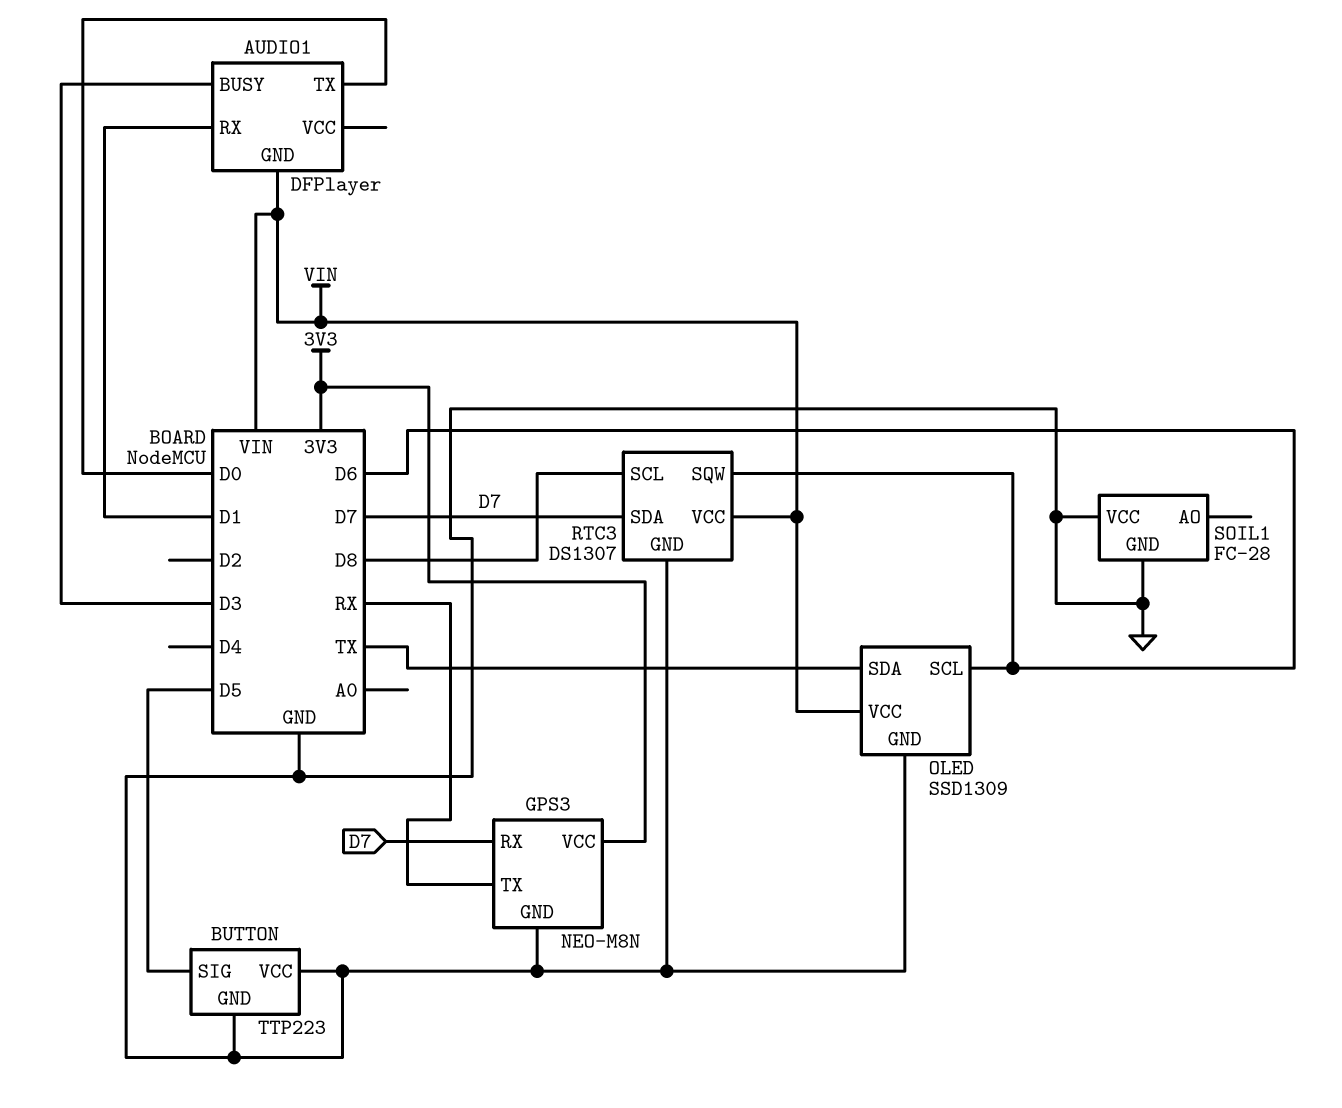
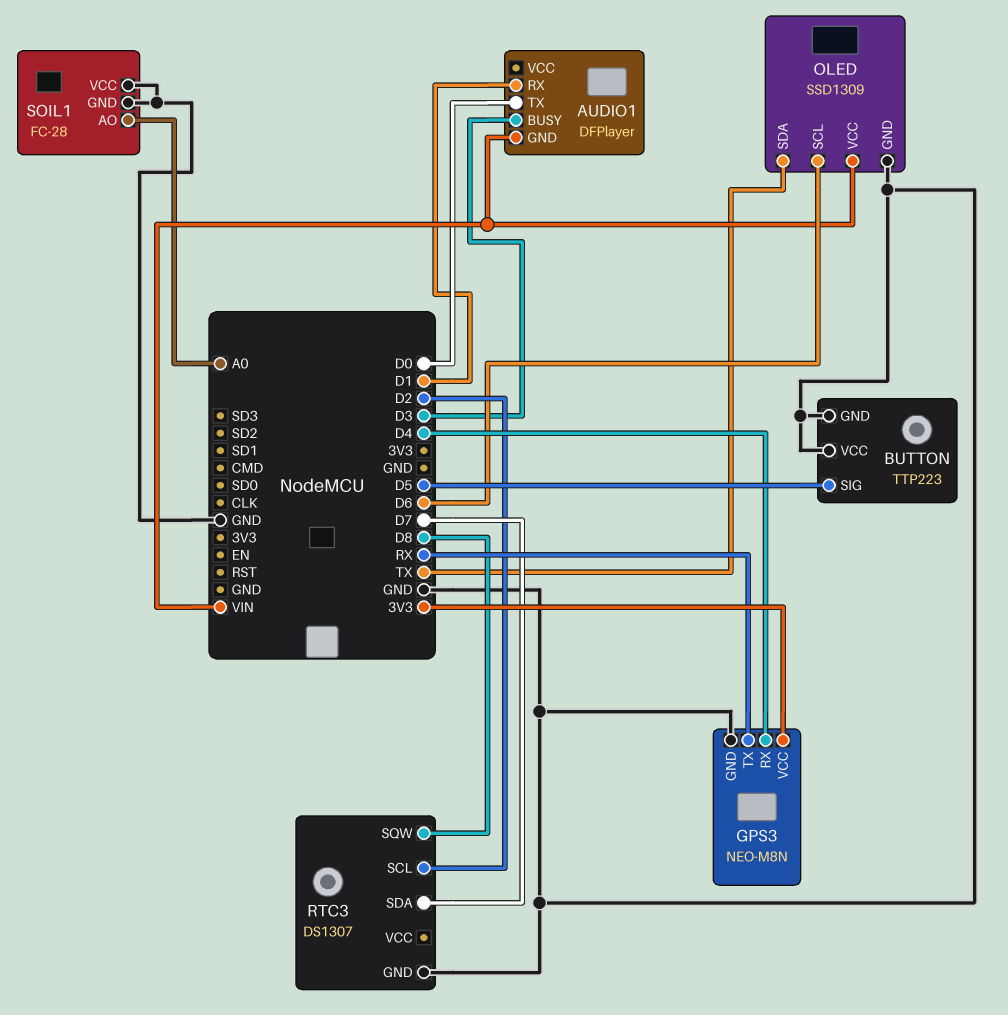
GPS3 pin RX: D7 -> D4
RTC3 pin SCL: D8 -> D2
RTC3 pin SQW: D6 -> D8
RTC3 pin VCC: VIN -> none
SOIL1 pin AO: none -> A0

